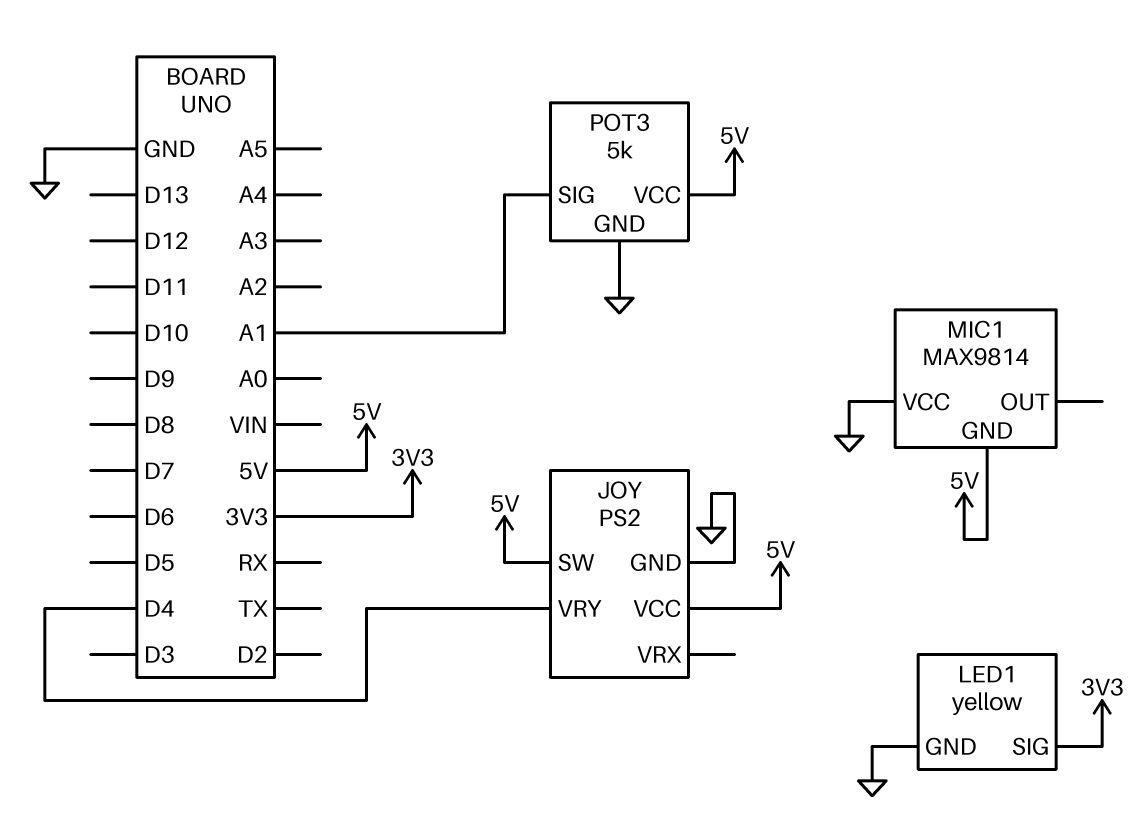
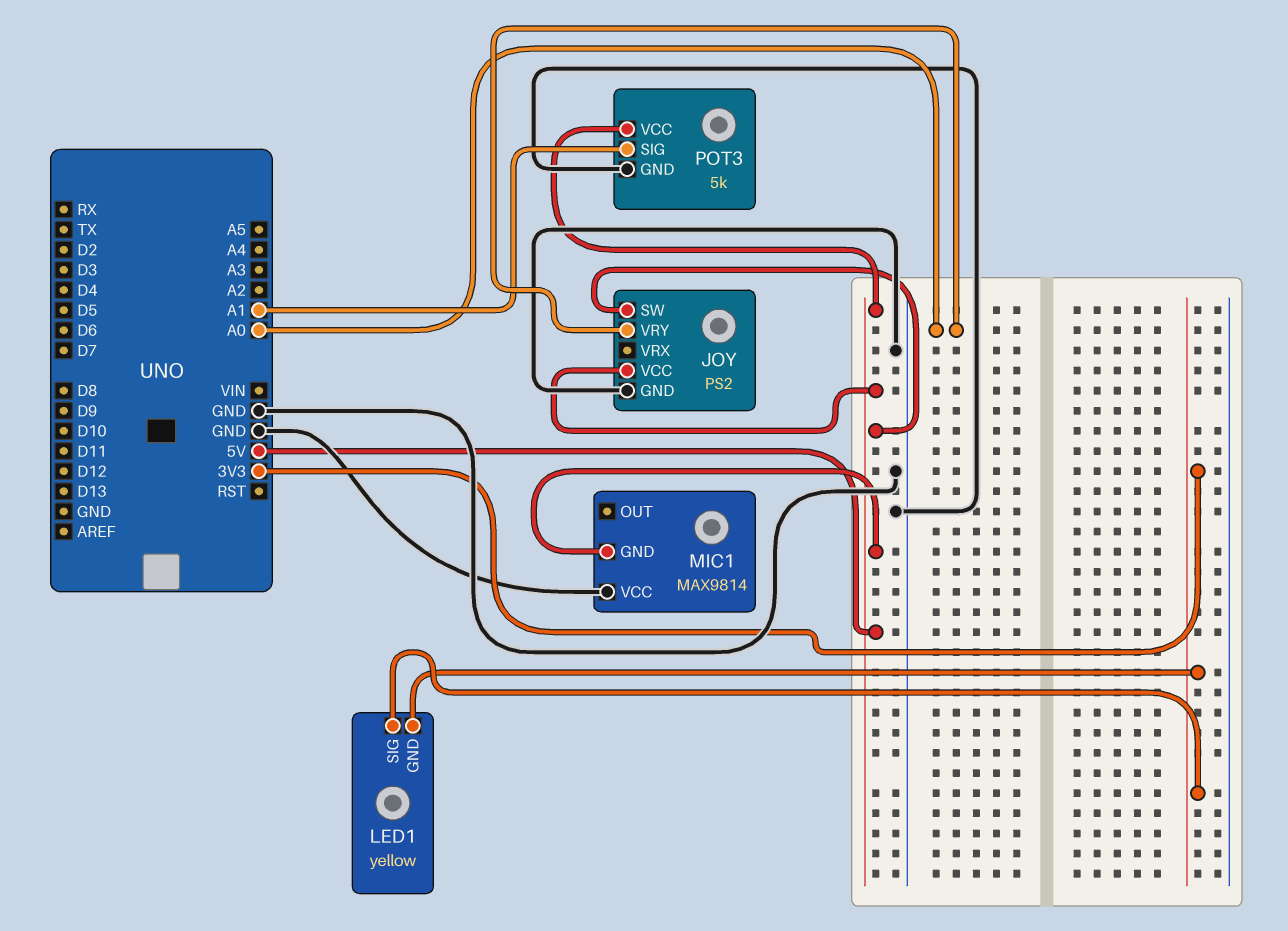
JOY pin VRY: D4 -> A0
LED1 pin GND: GND -> 3V3

